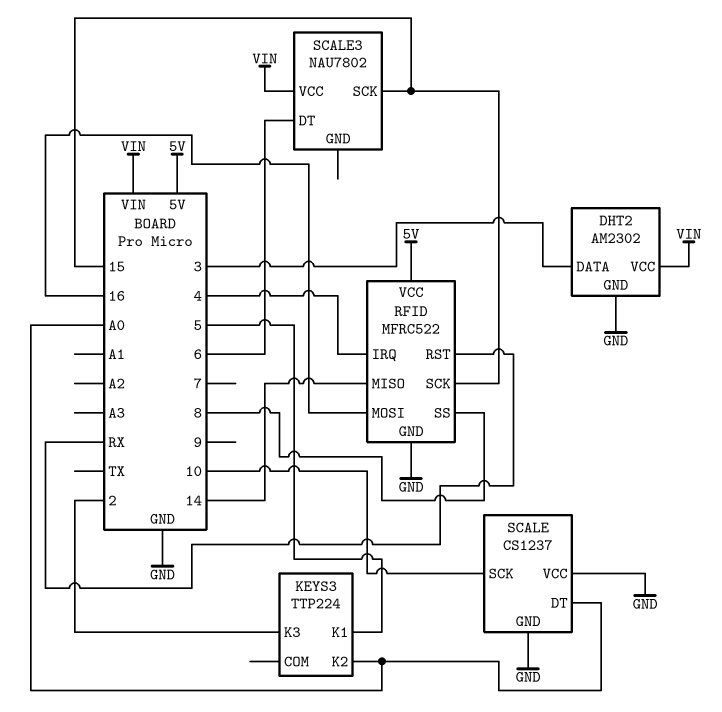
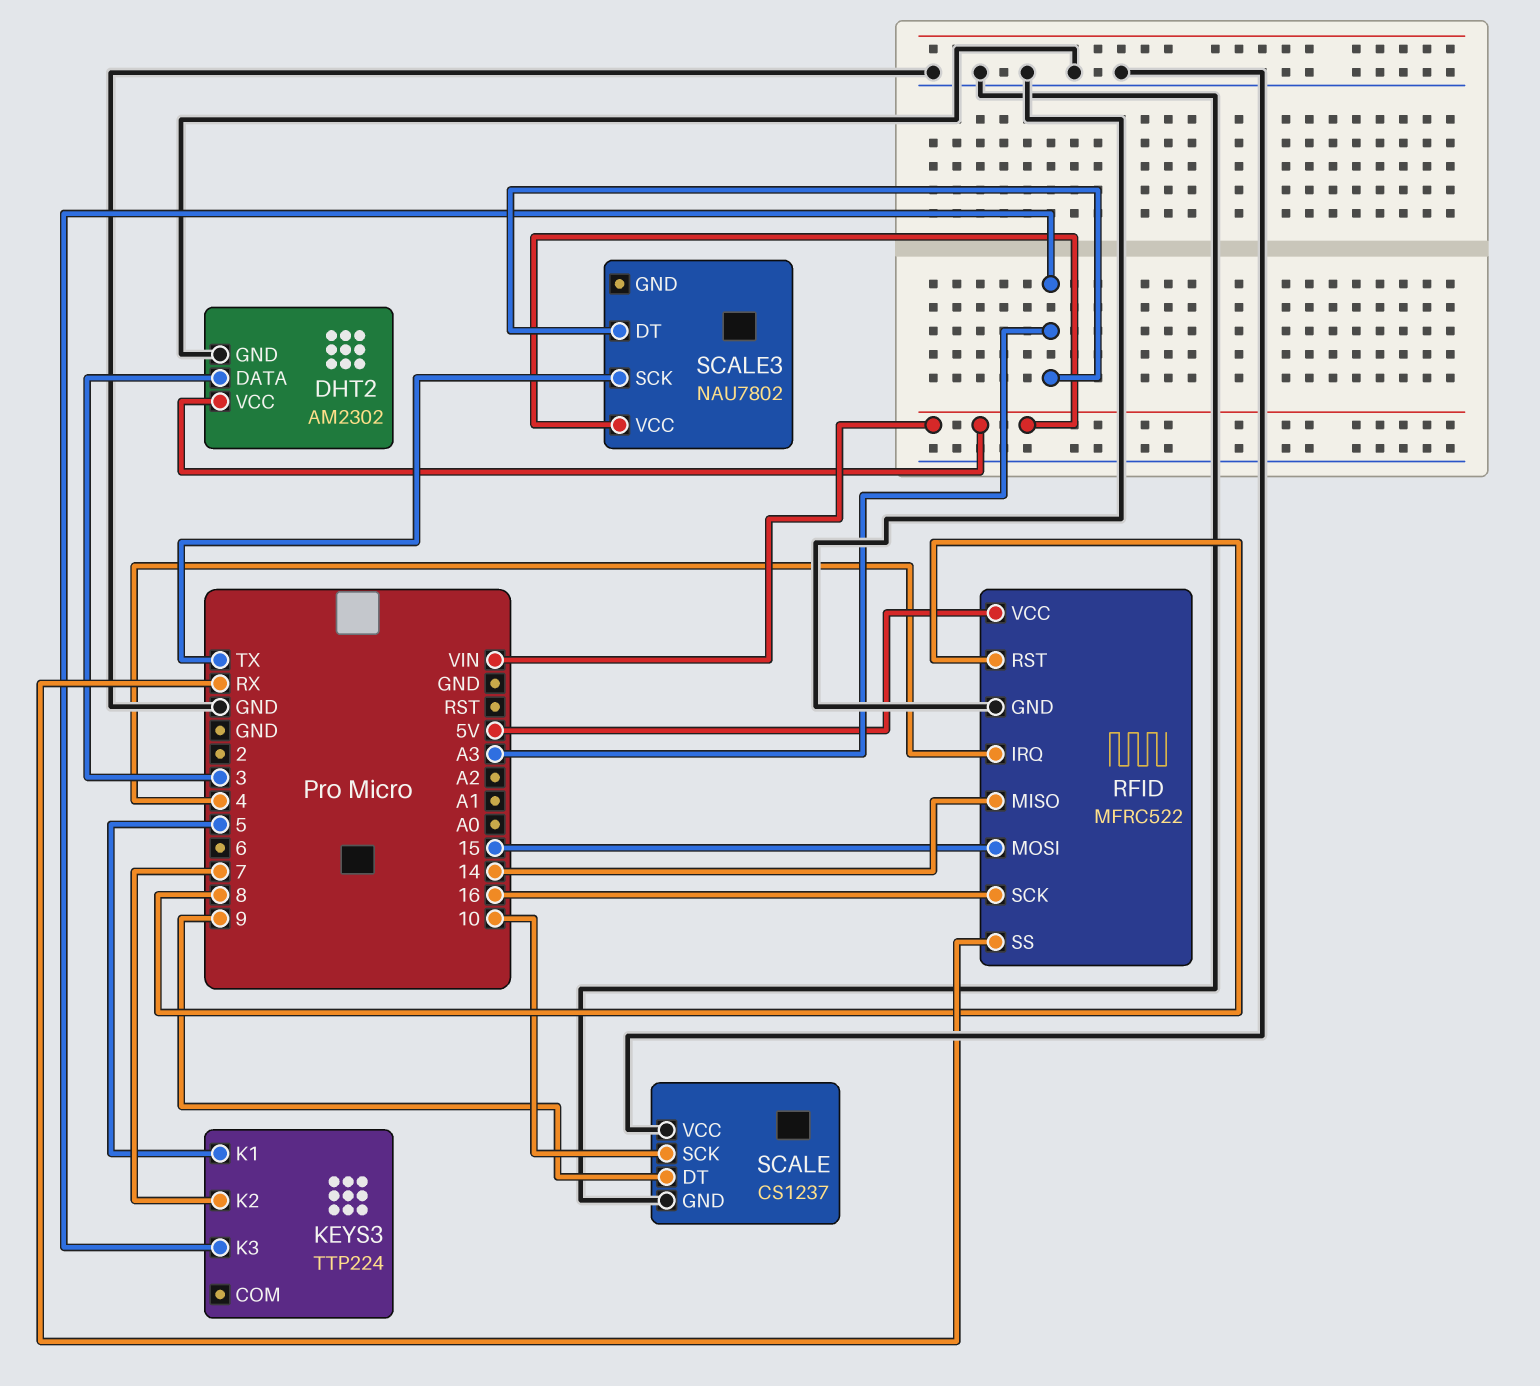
KEYS3 pin K2: A0 -> 7
KEYS3 pin K3: 2 -> A3
RFID pin MOSI: 16 -> 15
RFID pin RST: RX -> 8
RFID pin SCK: 15 -> 16
RFID pin SS: 8 -> RX
SCALE pin DT: A0 -> 9
SCALE3 pin DT: 6 -> A3
SCALE3 pin SCK: 15 -> TX

